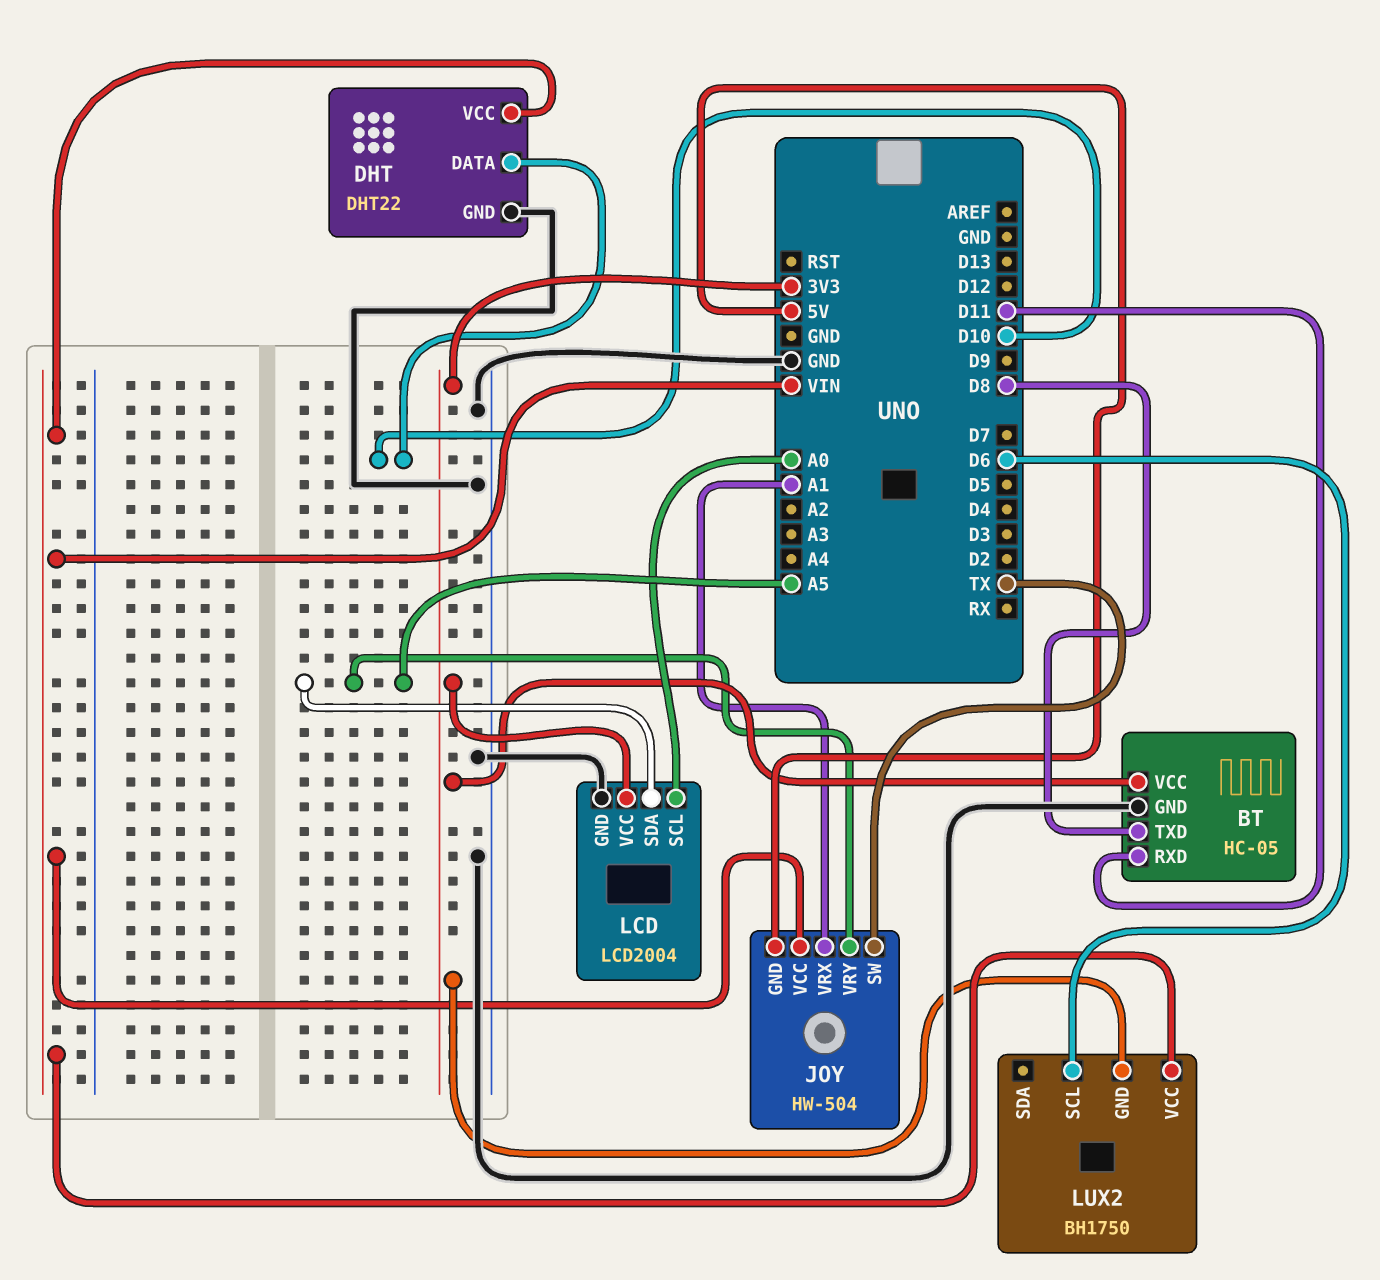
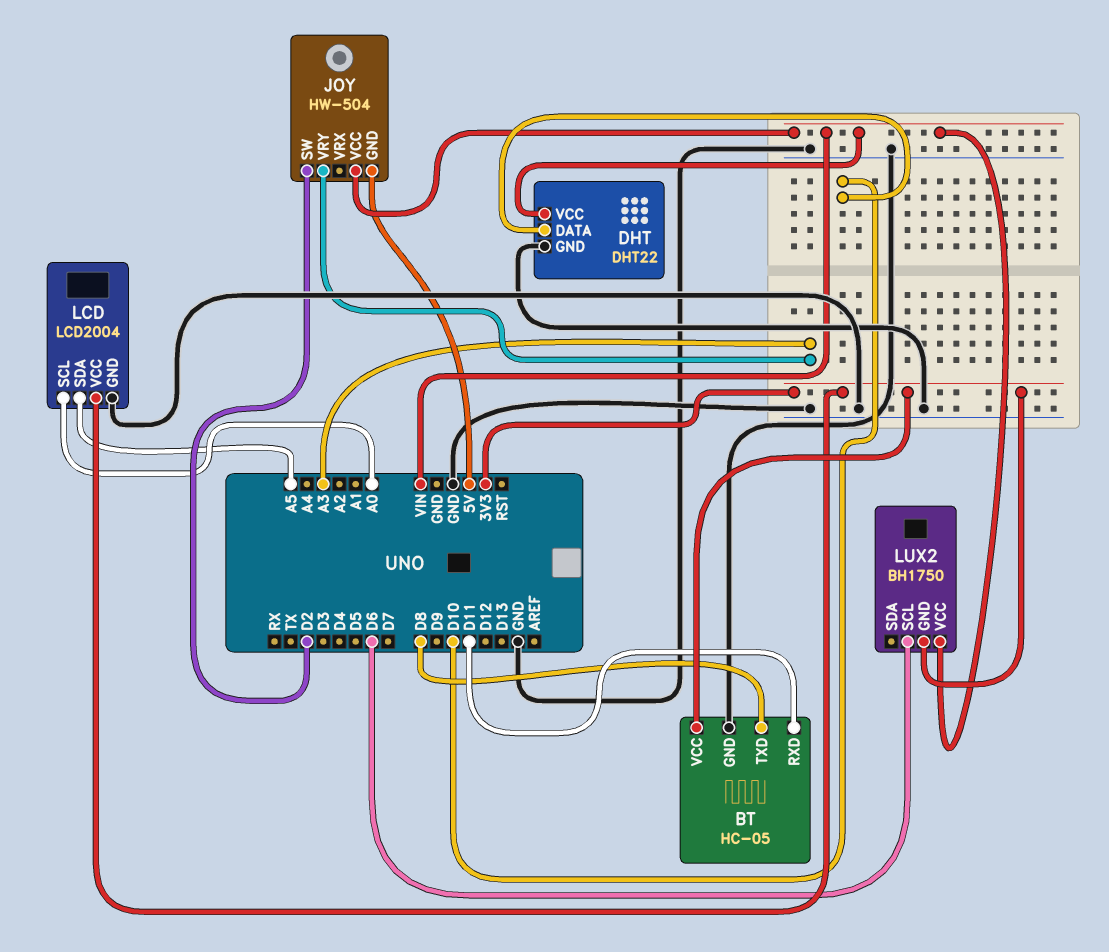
JOY pin SW: TX -> D2
JOY pin VRX: A1 -> none
JOY pin VRY: A5 -> A3

